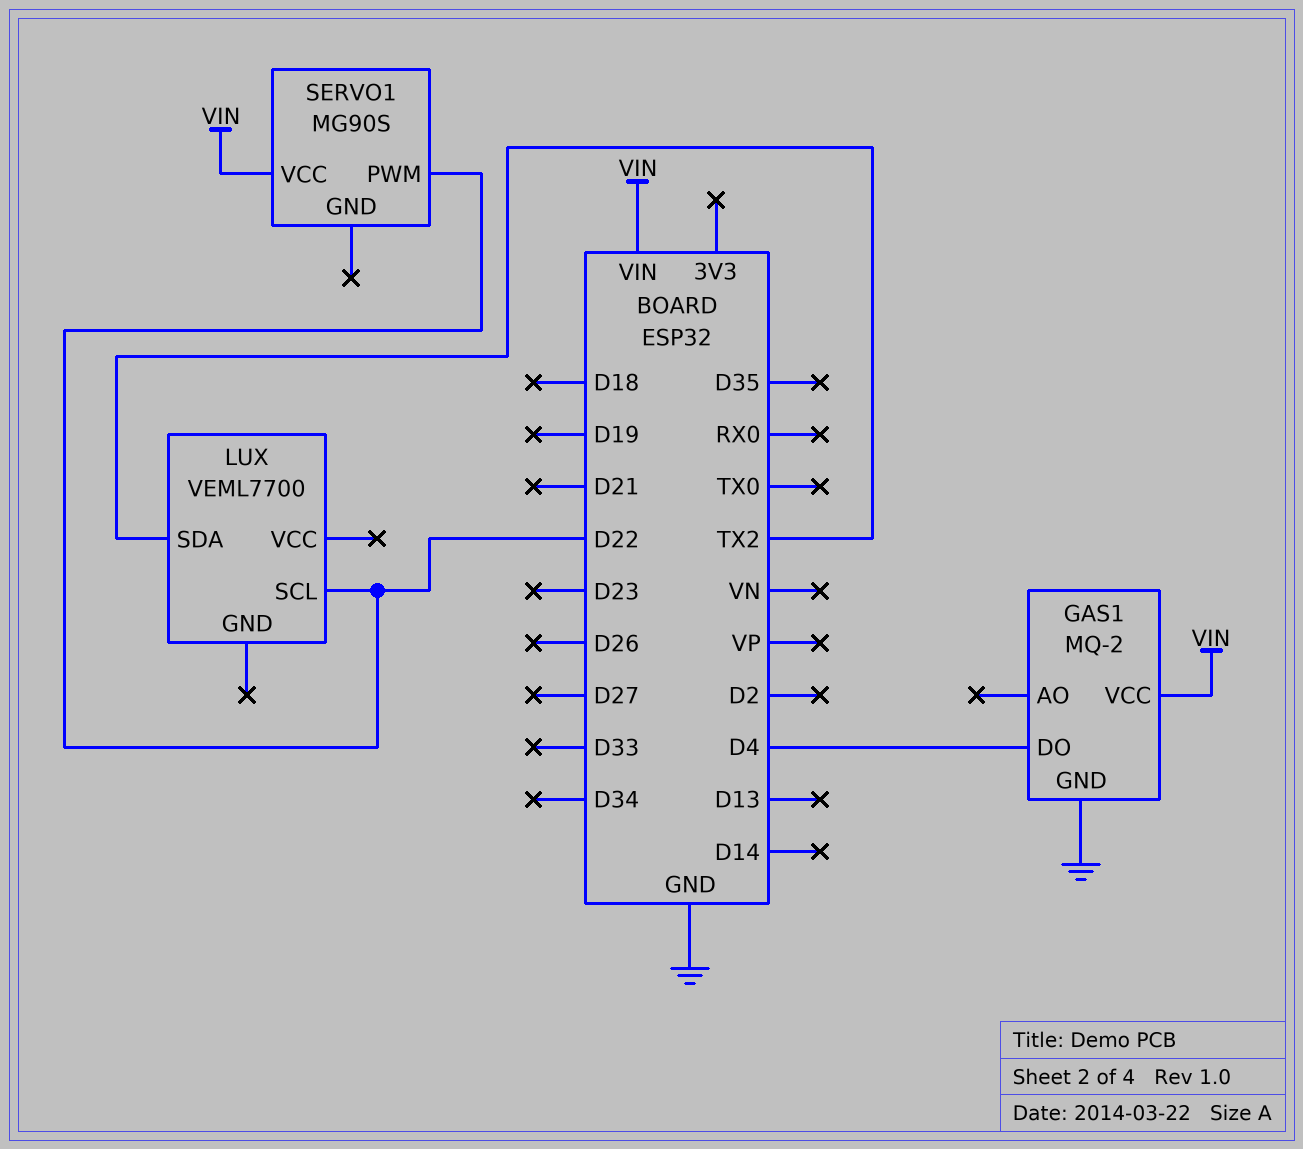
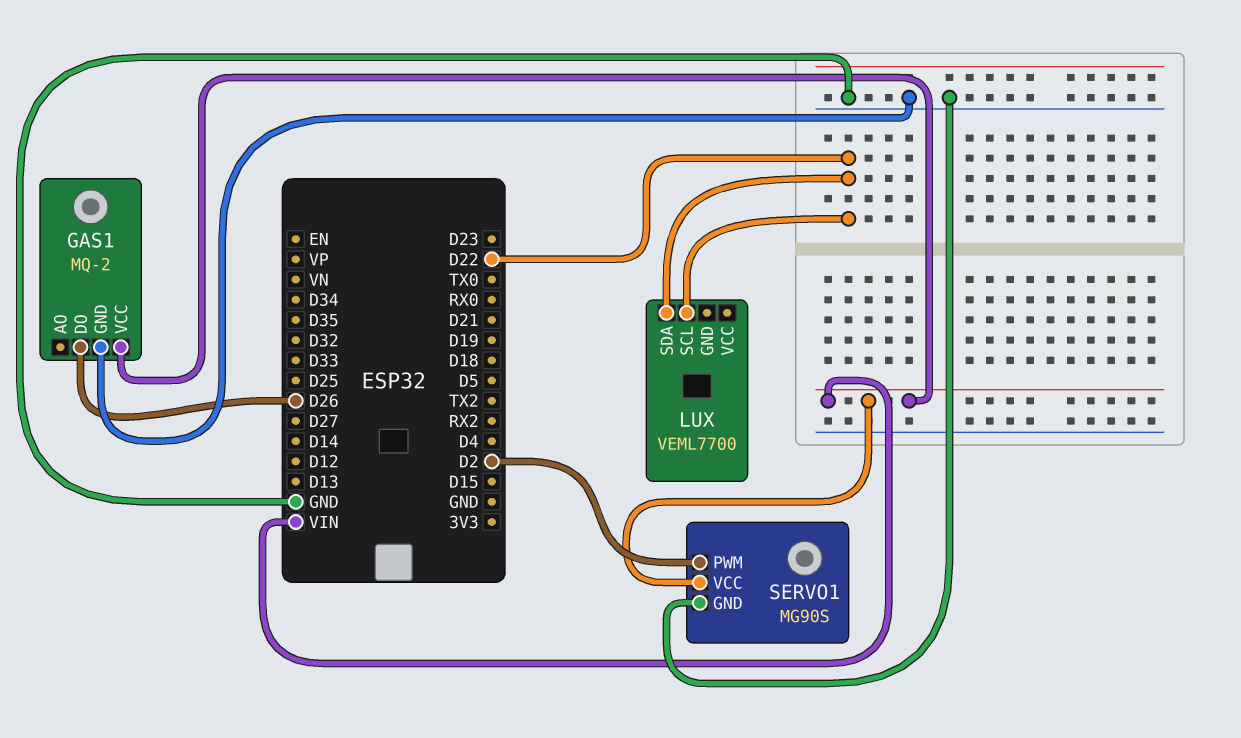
GAS1 pin DO: D4 -> D26
LUX pin SDA: TX2 -> D22
SERVO1 pin GND: none -> GND
SERVO1 pin PWM: D22 -> D2

